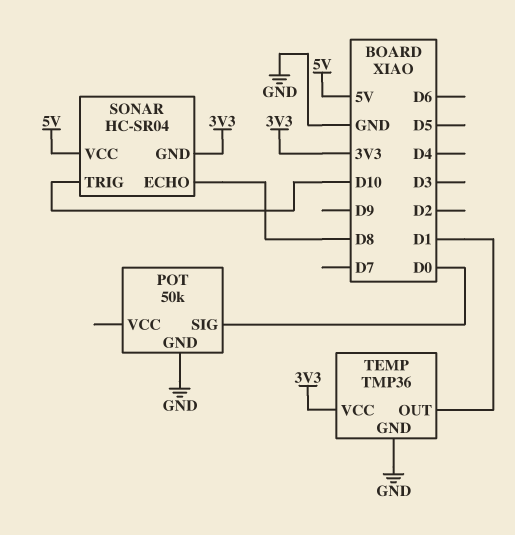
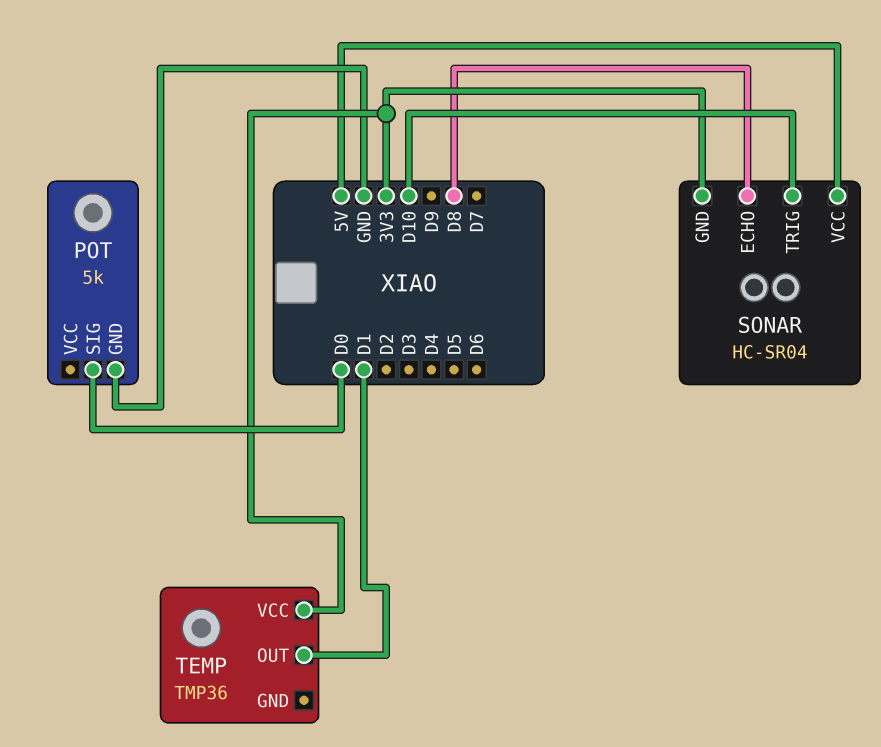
POT: 50k -> 5k
TEMP pin GND: GND -> none

